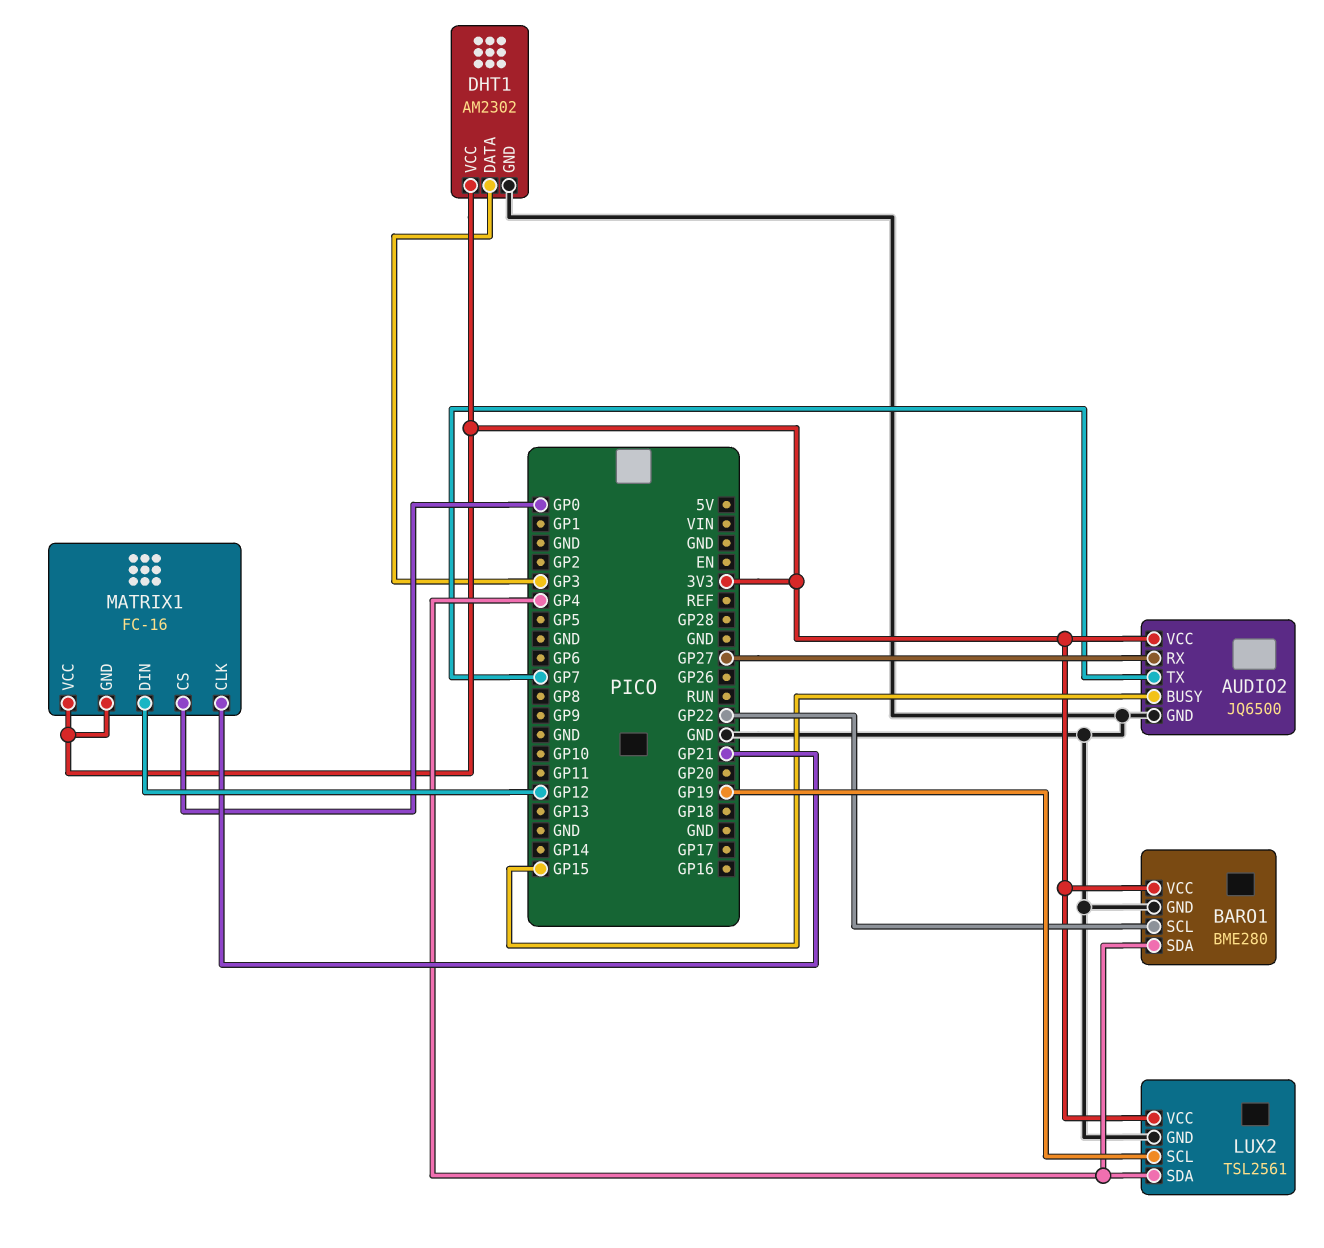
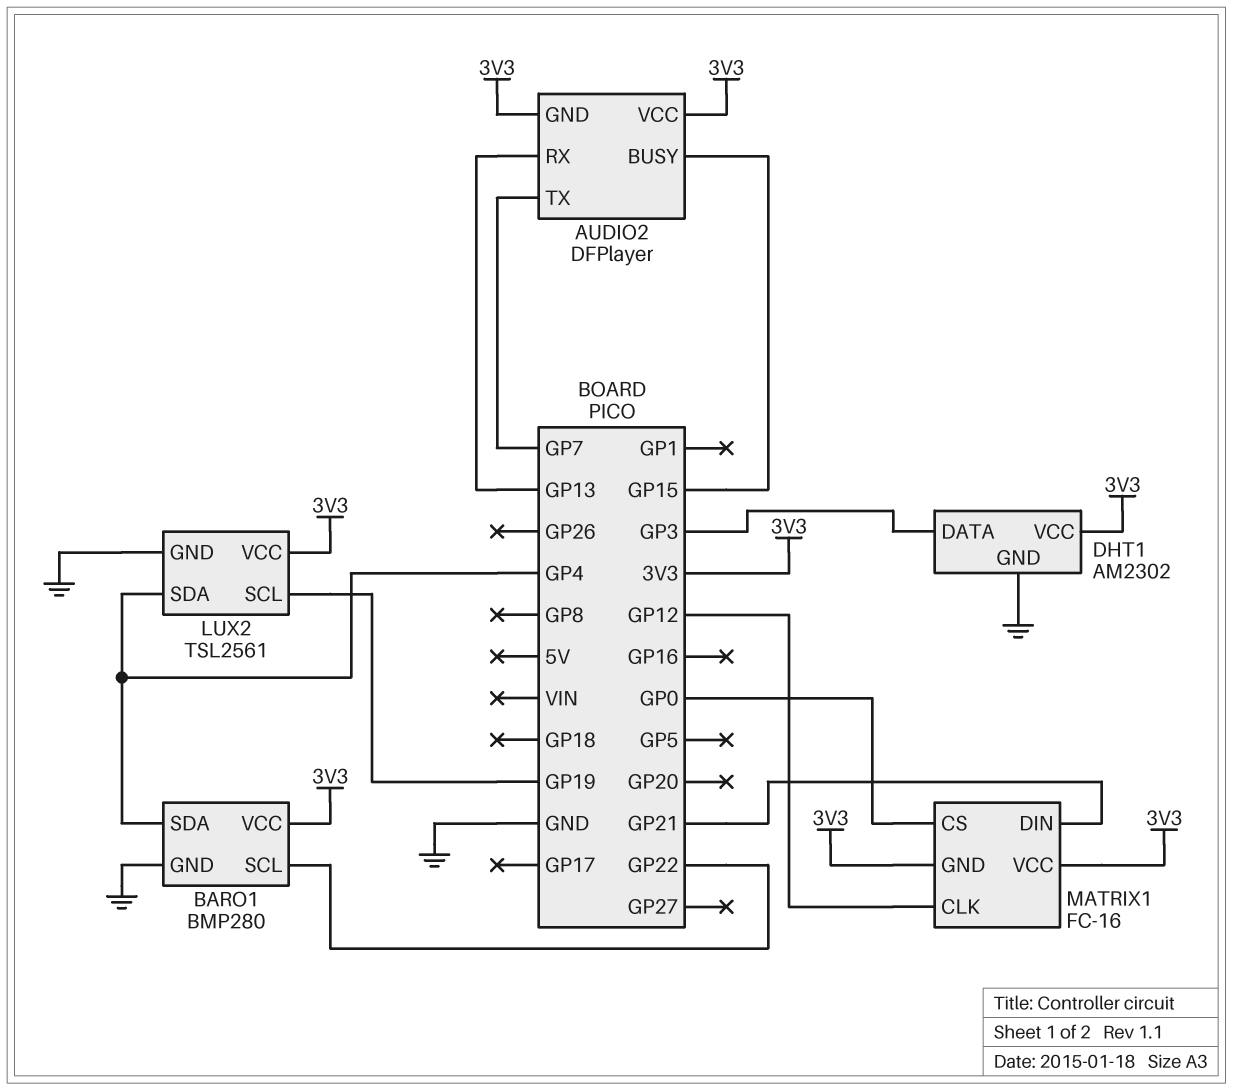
AUDIO2: JQ6500 -> DFPlayer
AUDIO2 pin GND: GND -> 3V3
AUDIO2 pin RX: GP27 -> GP13
BARO1: BME280 -> BMP280
MATRIX1 pin CLK: GP21 -> GP12
MATRIX1 pin DIN: GP12 -> GP21

